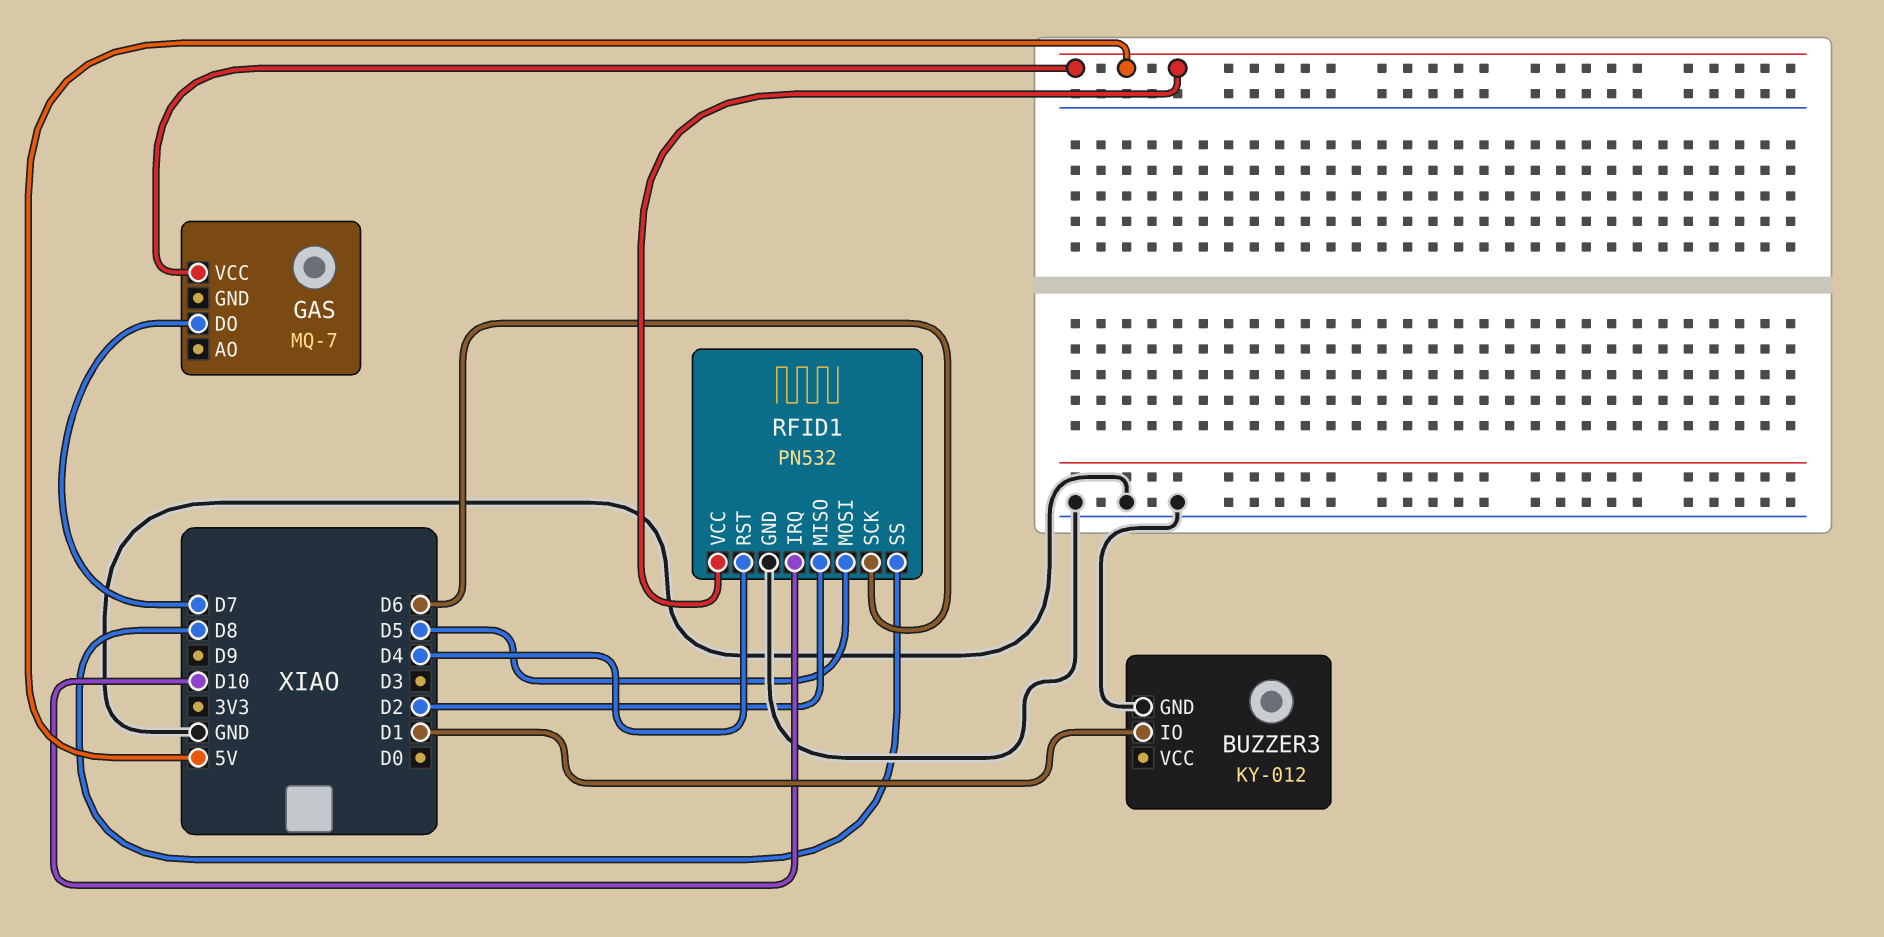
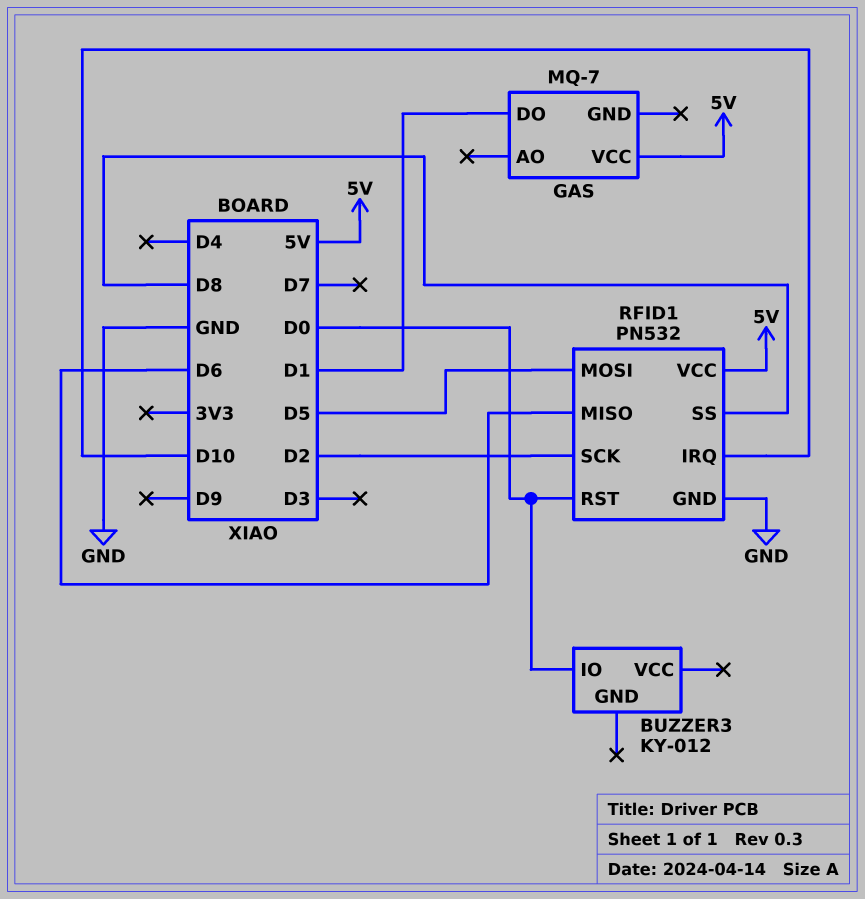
BUZZER3 pin GND: GND -> none
BUZZER3 pin IO: D1 -> D0
GAS pin DO: D7 -> D1
RFID1 pin MISO: D2 -> D6
RFID1 pin RST: D4 -> D0
RFID1 pin SCK: D6 -> D2

